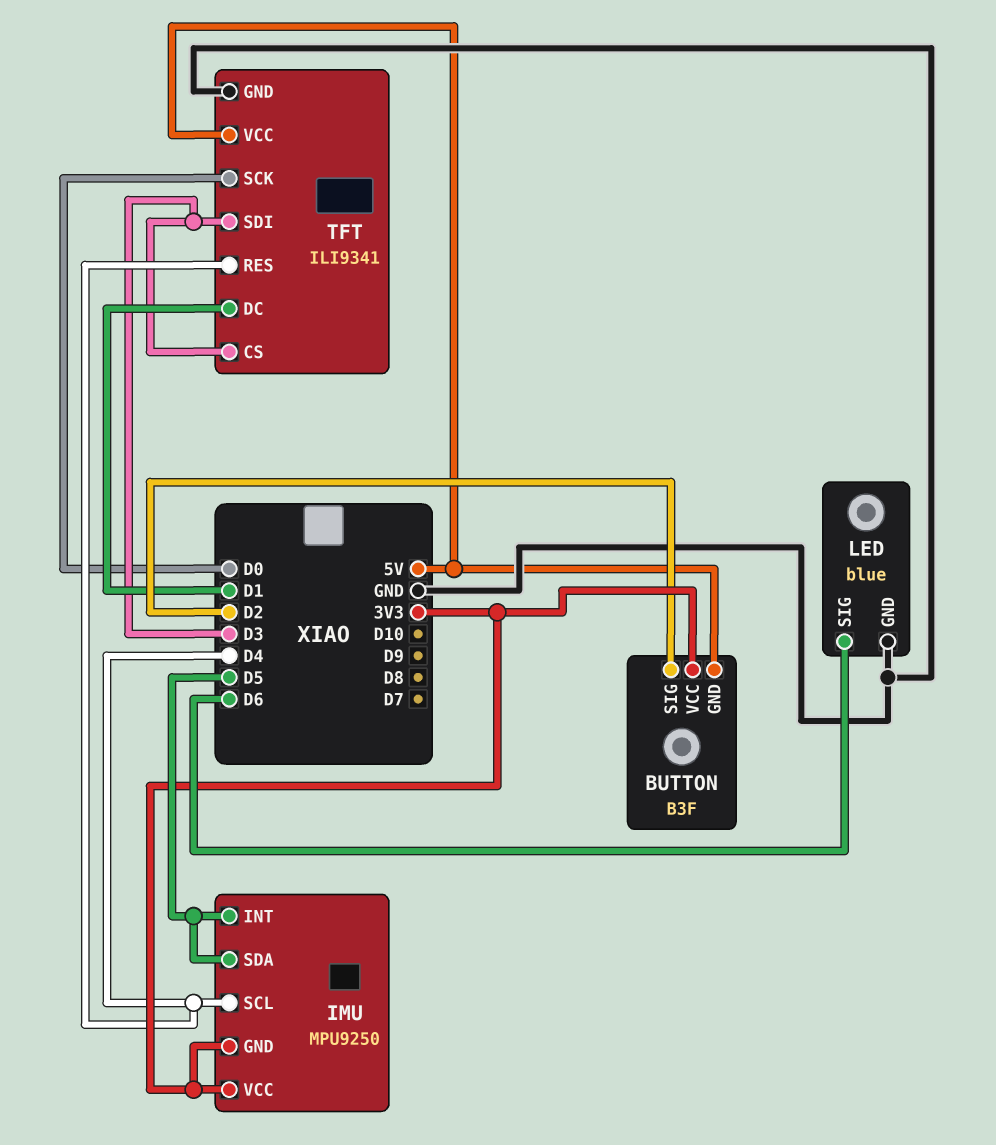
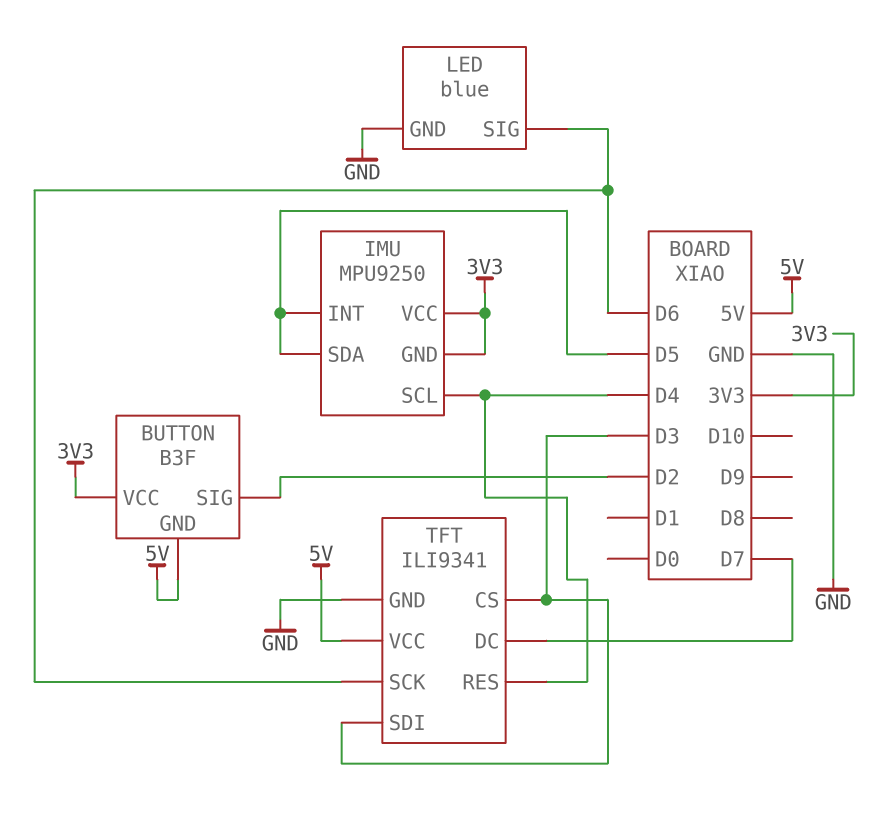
TFT pin DC: D1 -> D7
TFT pin SCK: D0 -> D6

